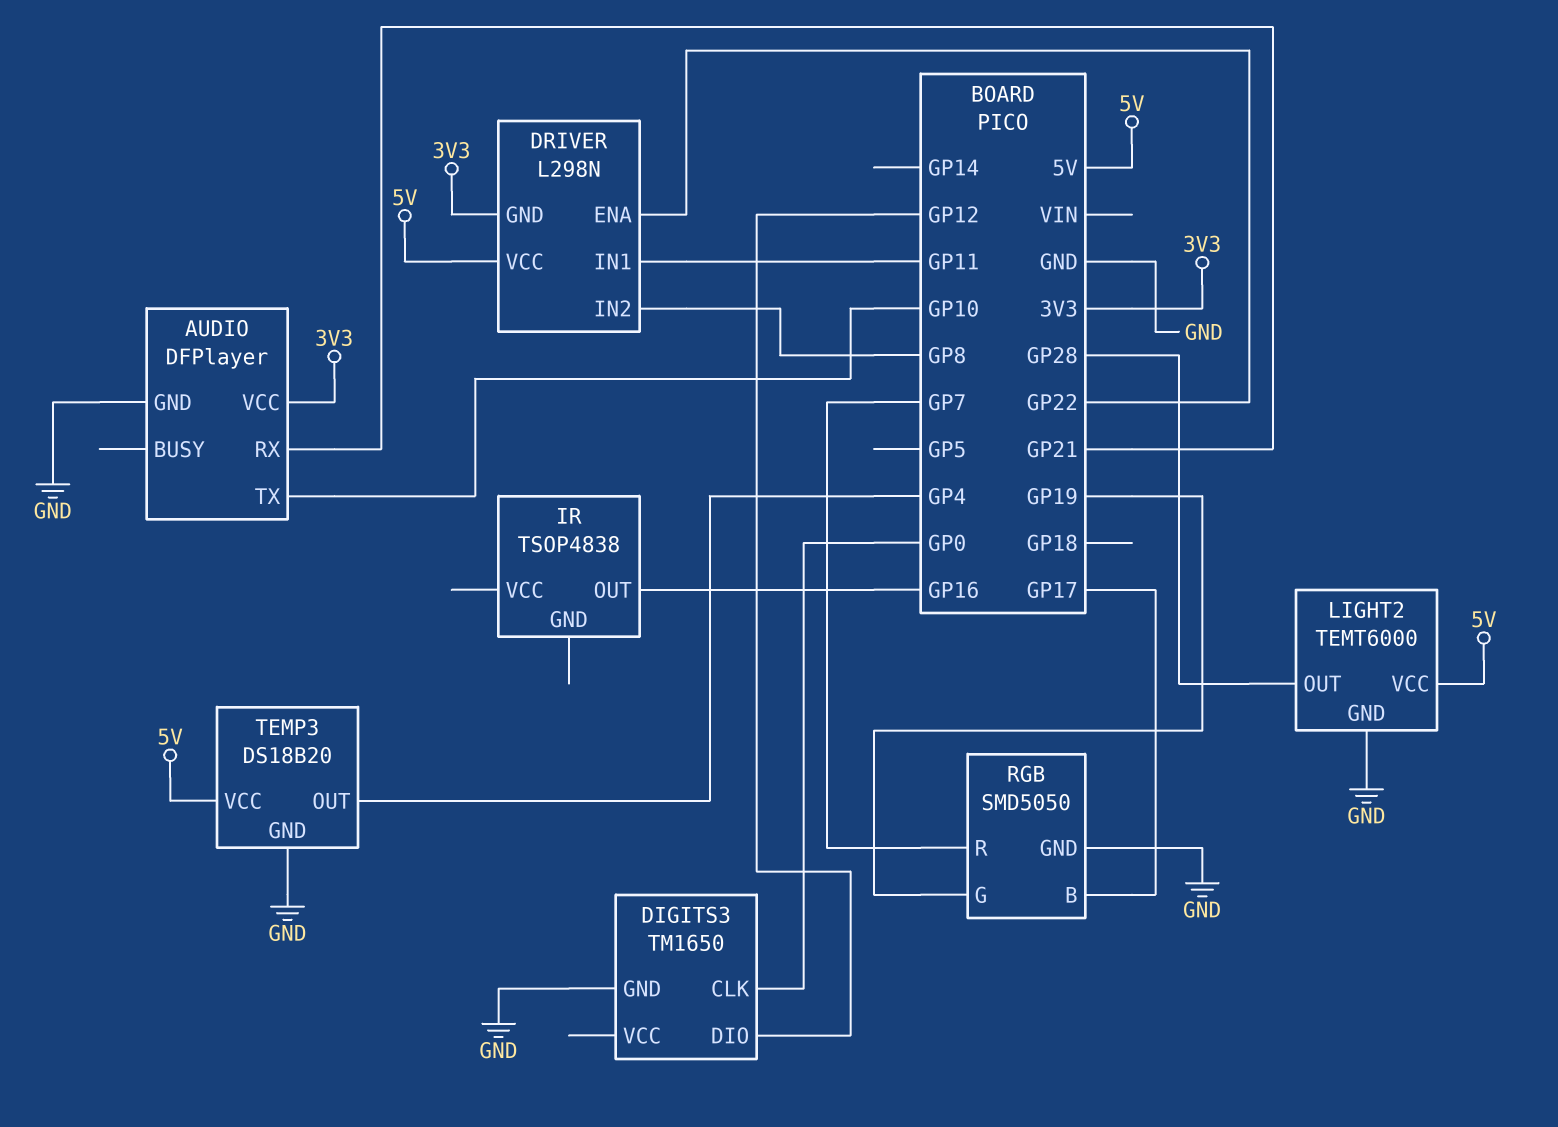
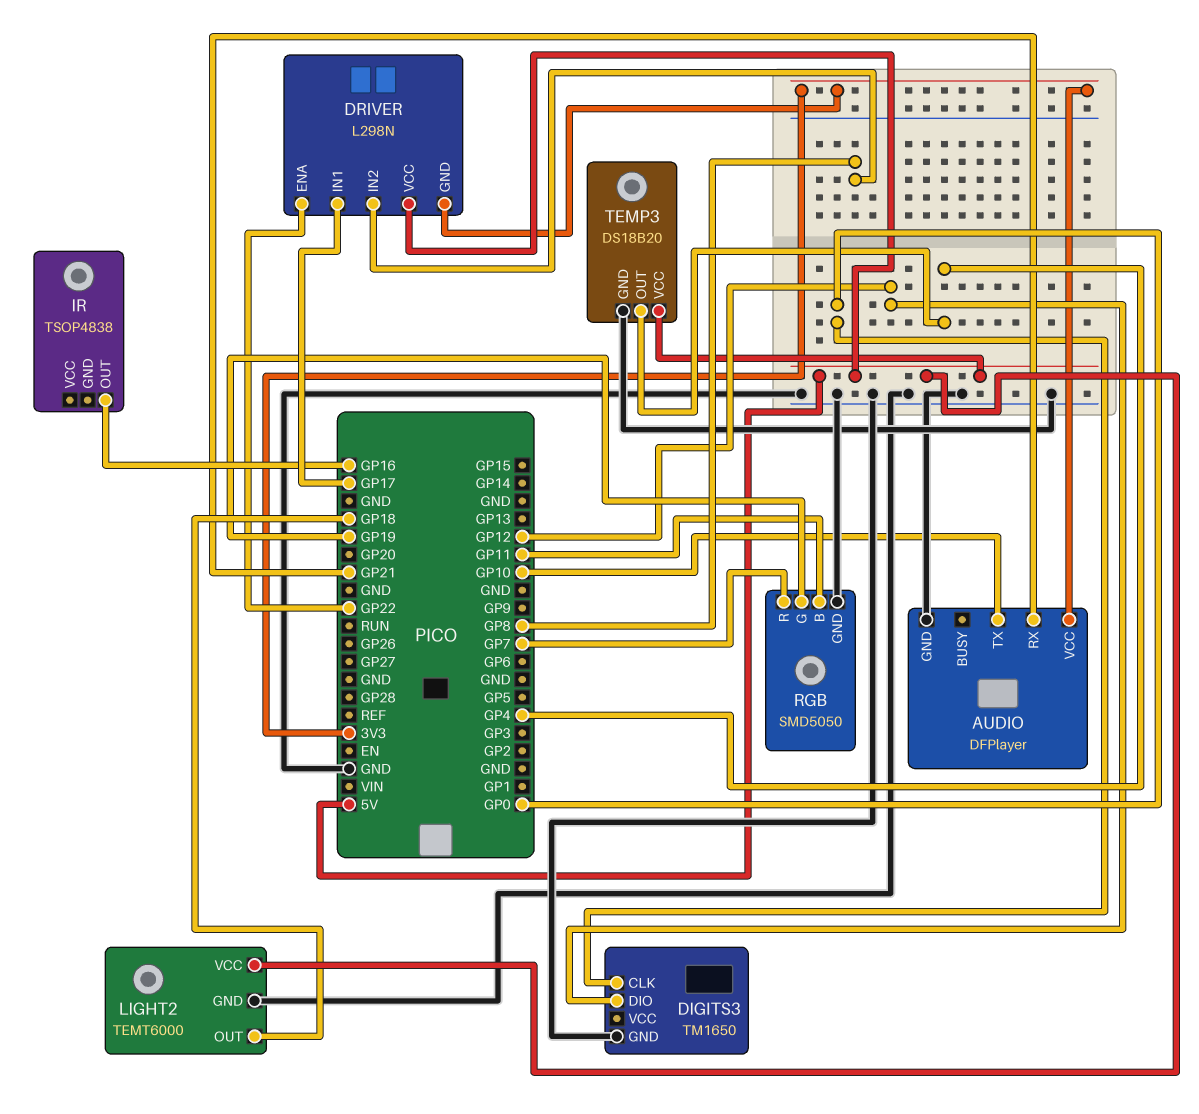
DRIVER pin IN1: GP11 -> GP17
LIGHT2 pin OUT: GP28 -> GP18
RGB pin B: GP17 -> GP11

